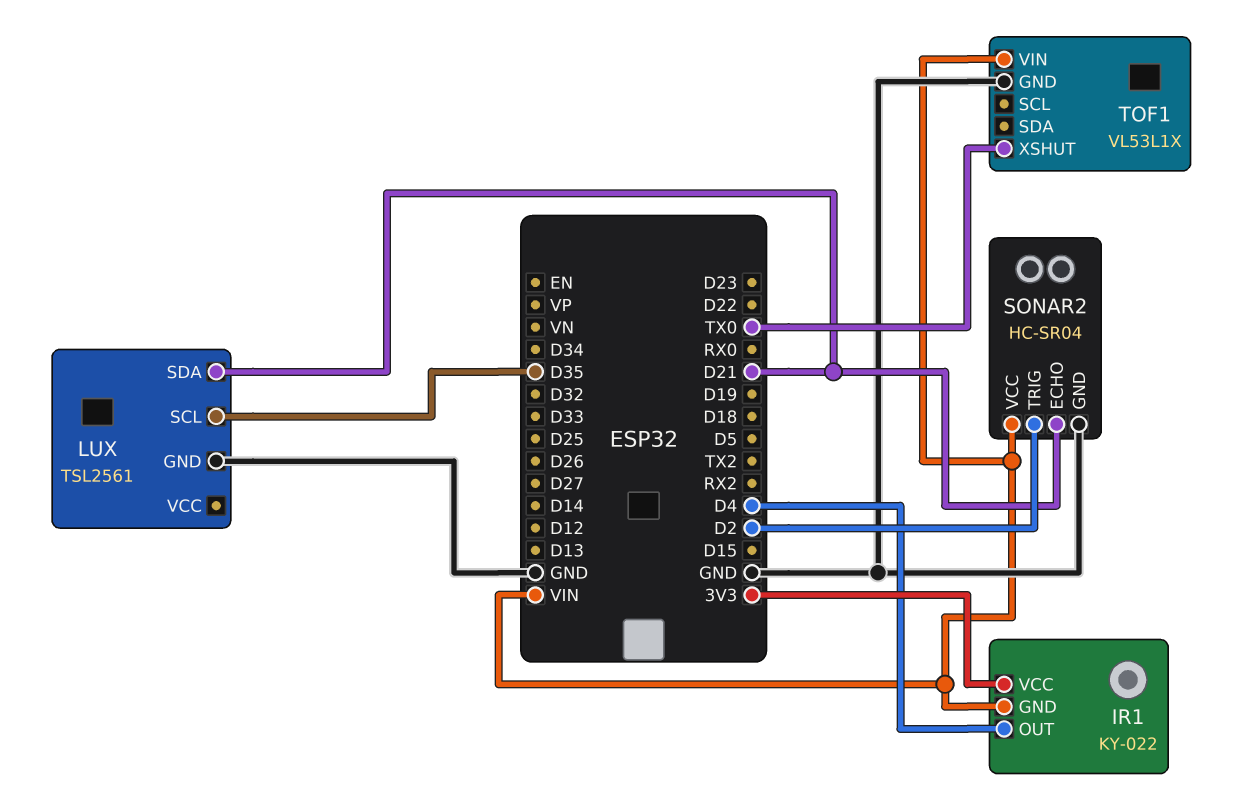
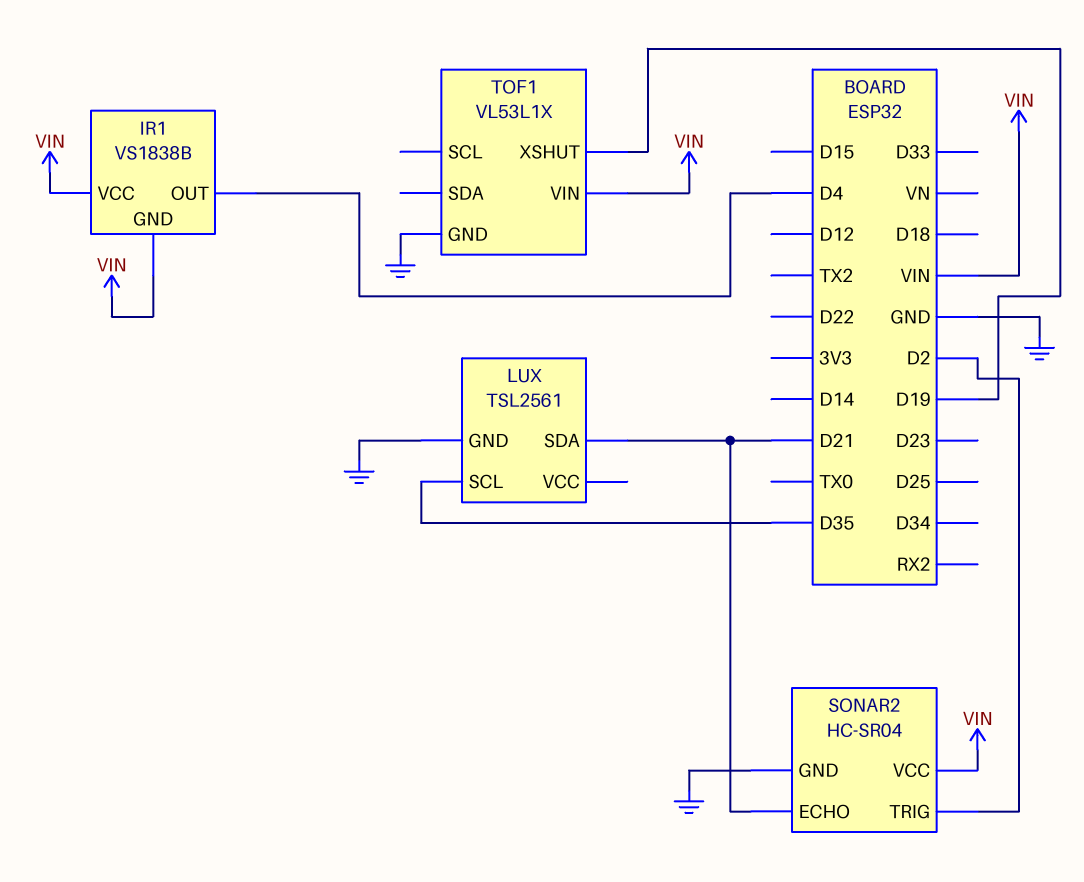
IR1: KY-022 -> VS1838B
IR1 pin VCC: 3V3 -> VIN
TOF1 pin XSHUT: TX0 -> D19

